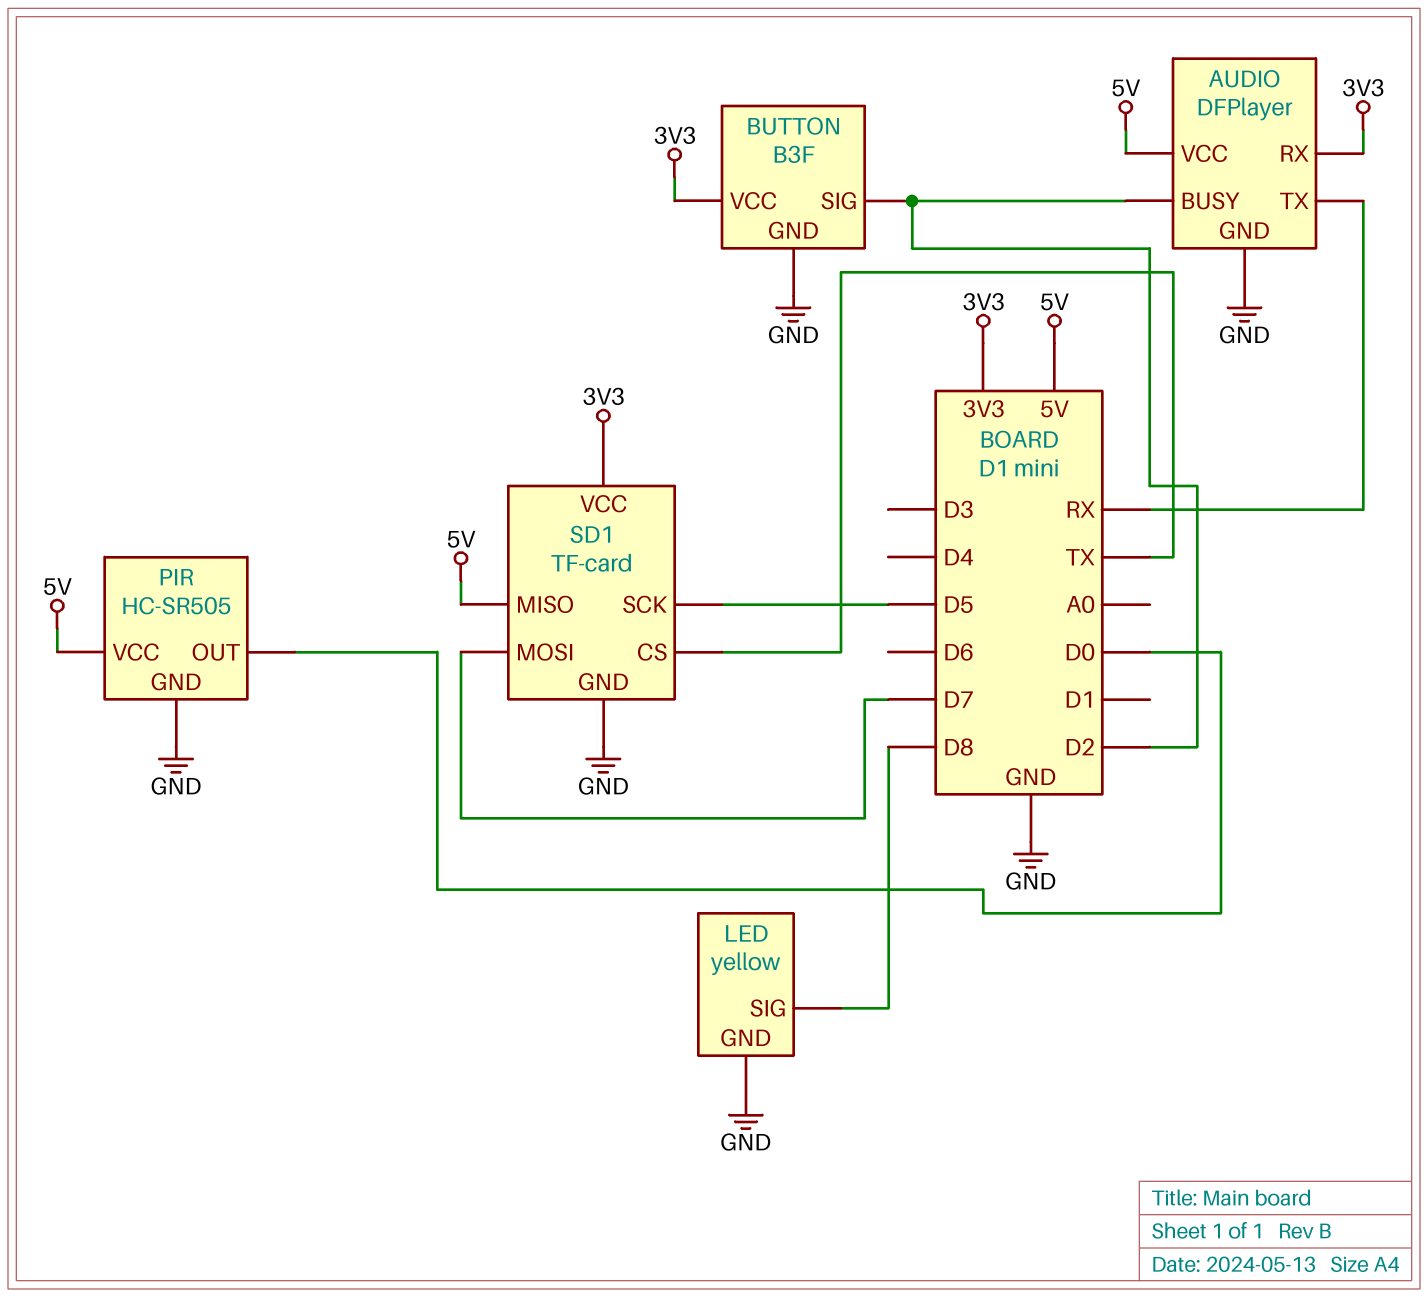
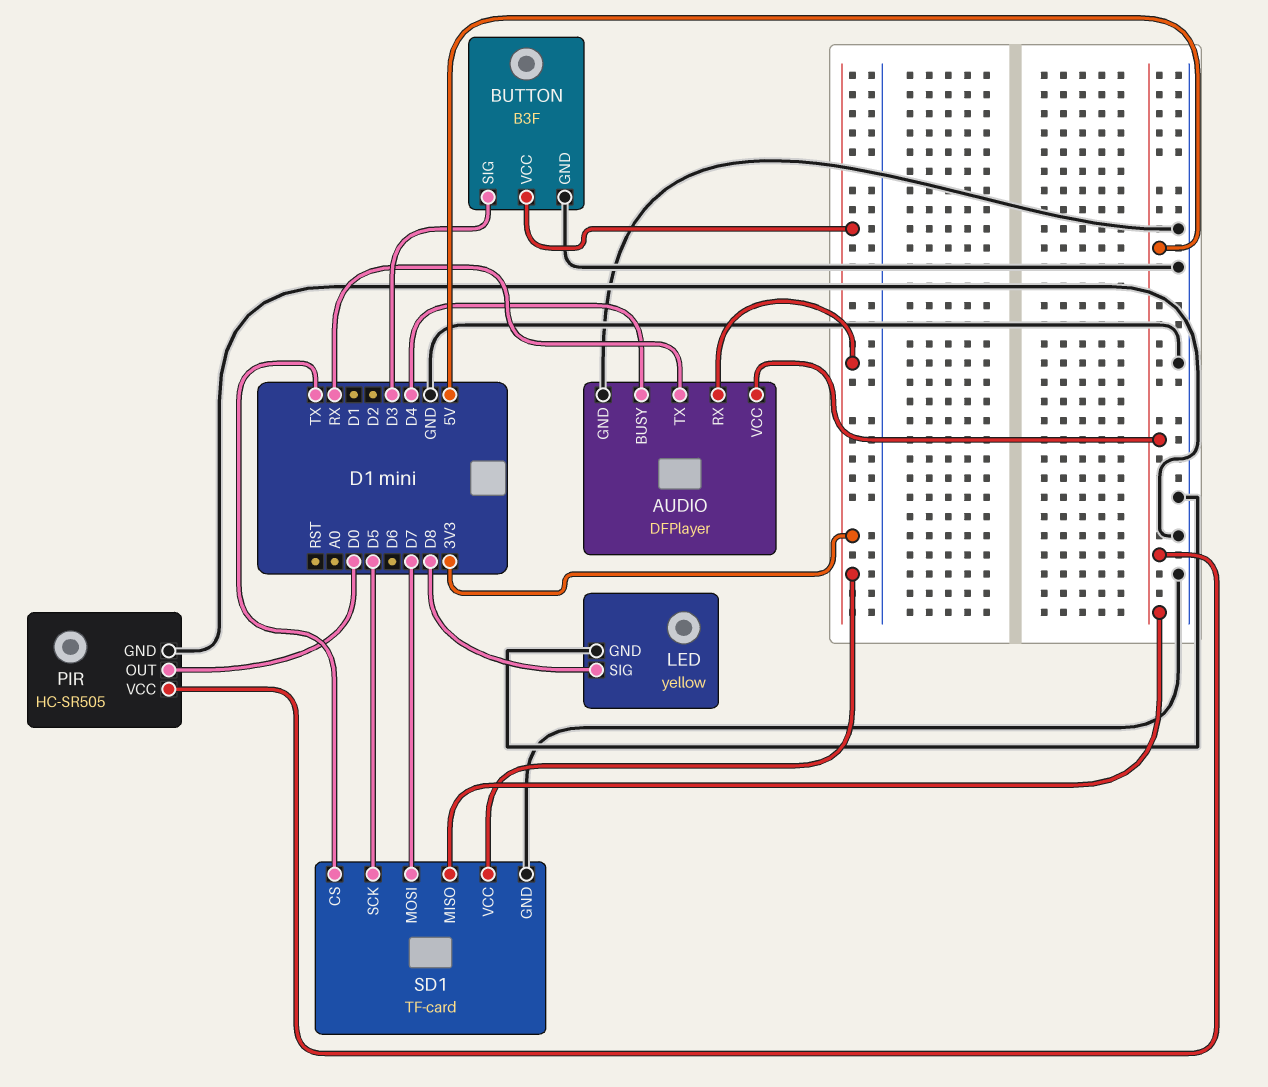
AUDIO pin BUSY: D2 -> D4
BUTTON pin SIG: D2 -> D3

